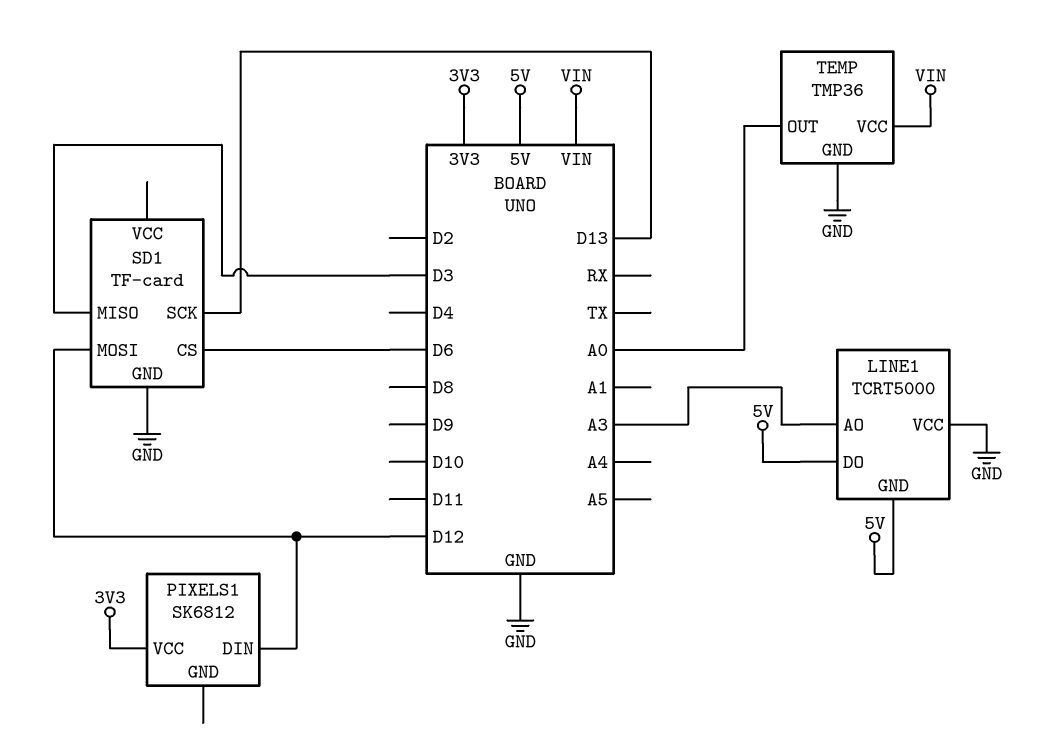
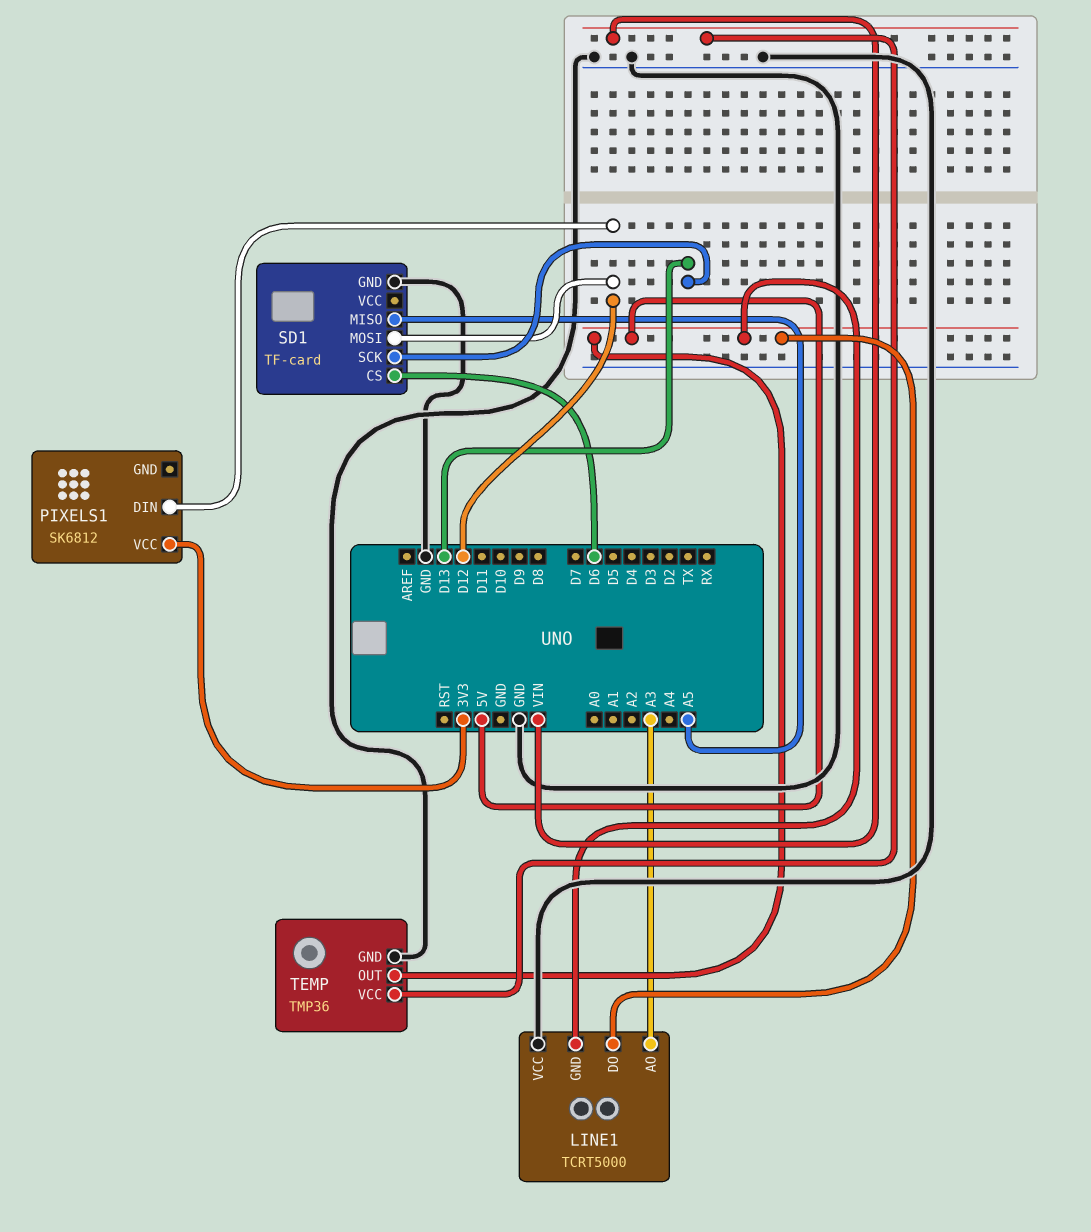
SD1 pin MISO: D3 -> A5
TEMP pin OUT: A0 -> 5V

